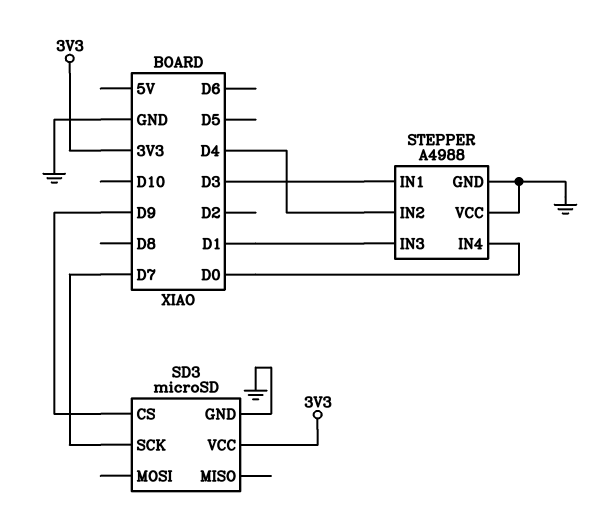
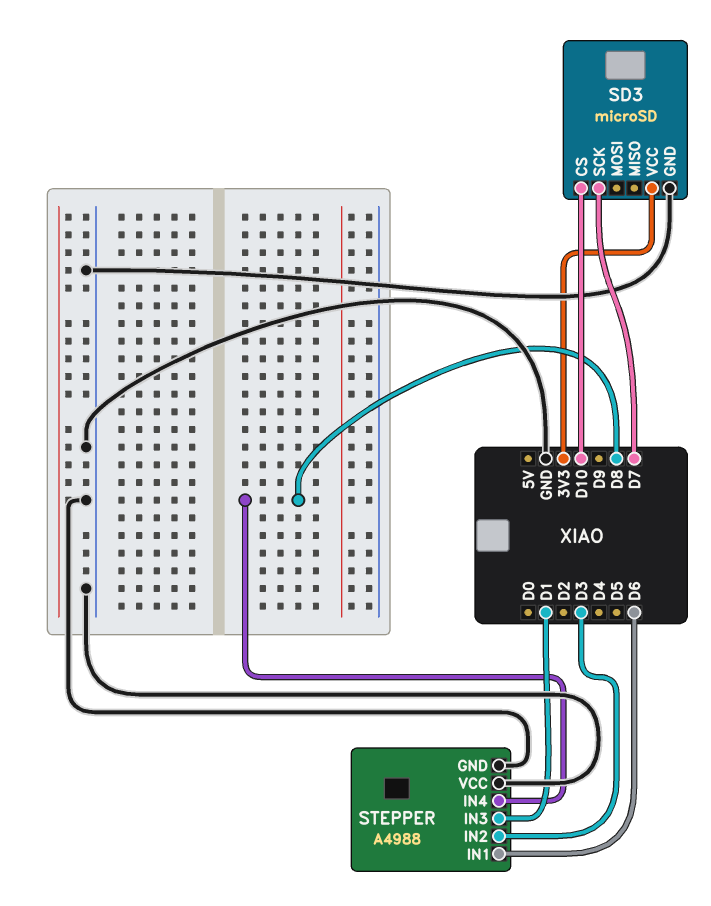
SD3 pin CS: D9 -> D10
STEPPER pin IN1: D3 -> D6
STEPPER pin IN2: D4 -> D3
STEPPER pin IN4: D0 -> D8

